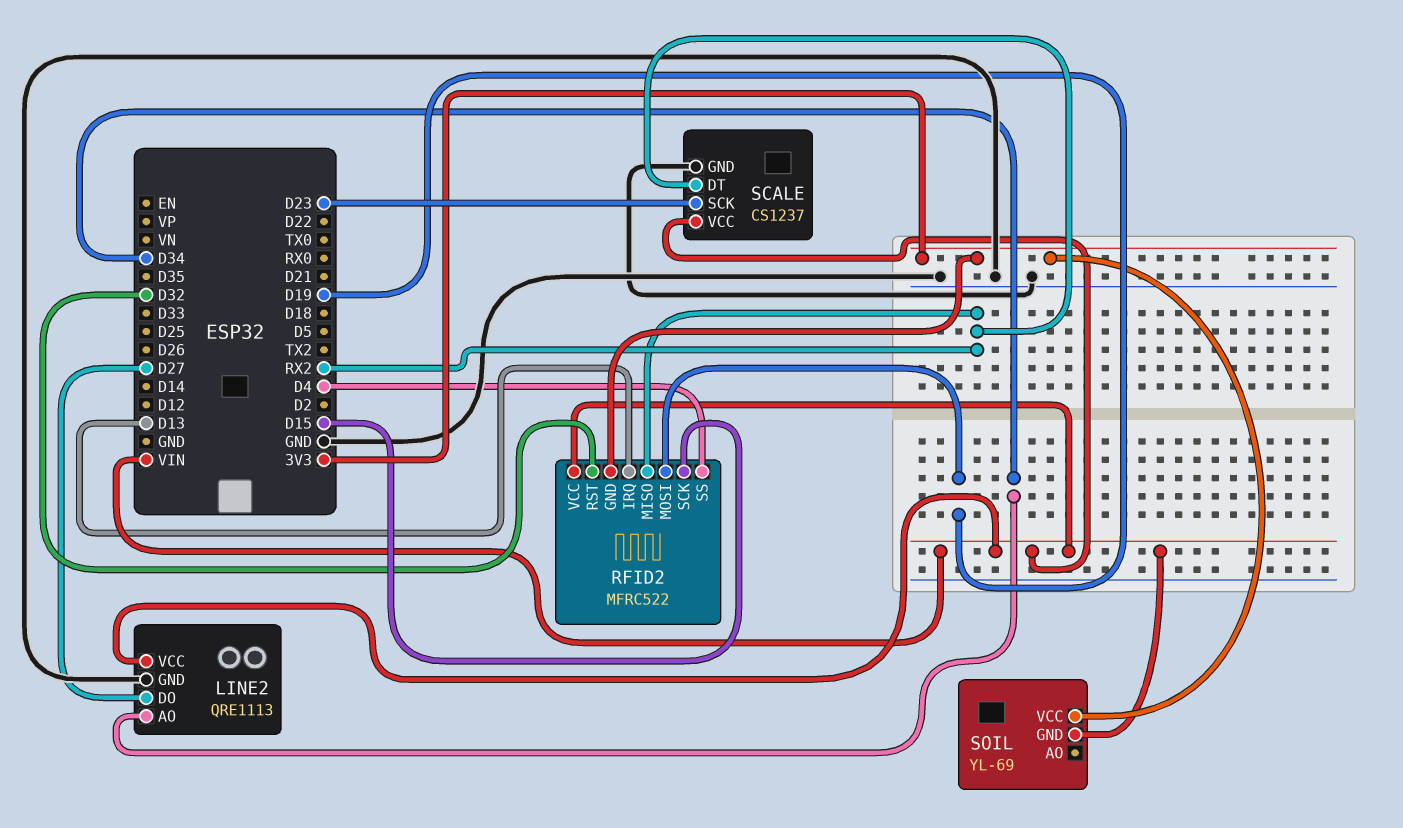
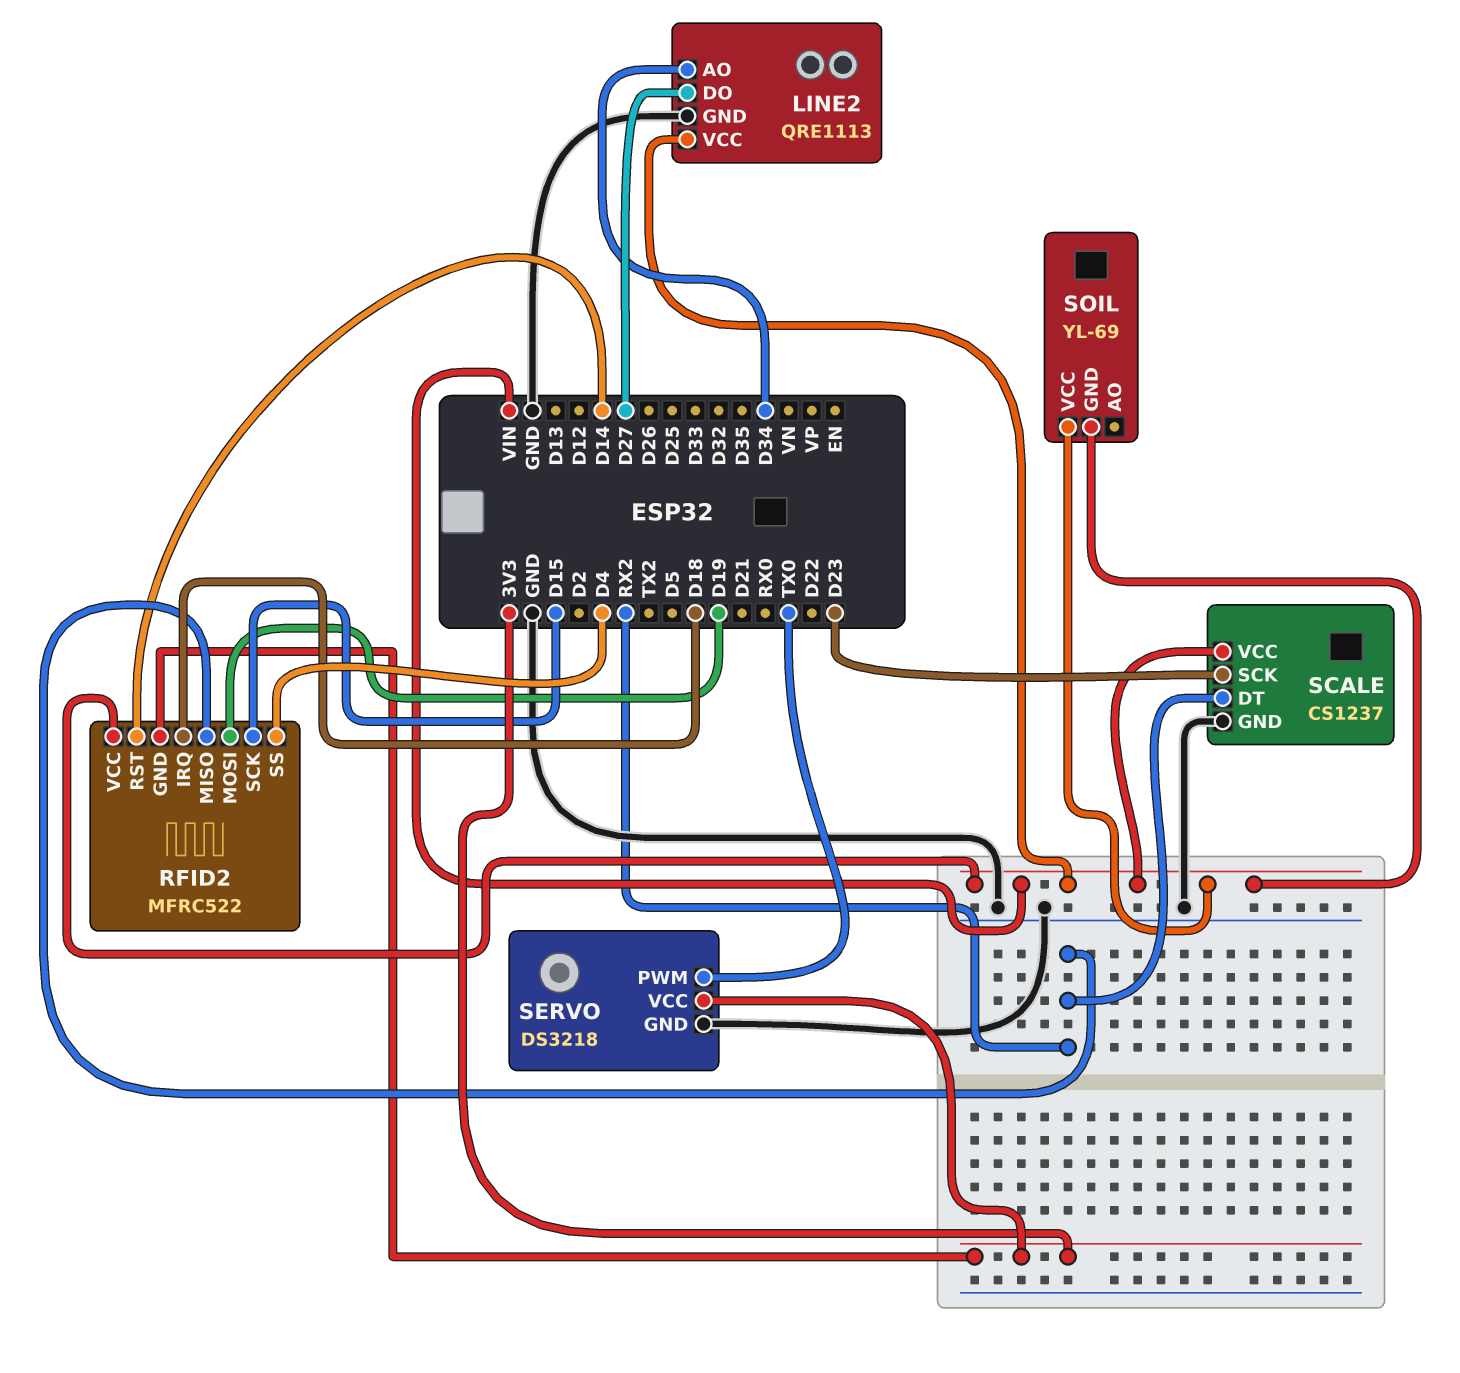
RFID2 pin IRQ: D13 -> D18
RFID2 pin RST: D32 -> D14
SERVO: none -> DS3218
SERVO pin GND: none -> GND
SERVO pin PWM: none -> TX0
SERVO pin VCC: none -> 3V3
SOIL pin VCC: 3V3 -> VIN

